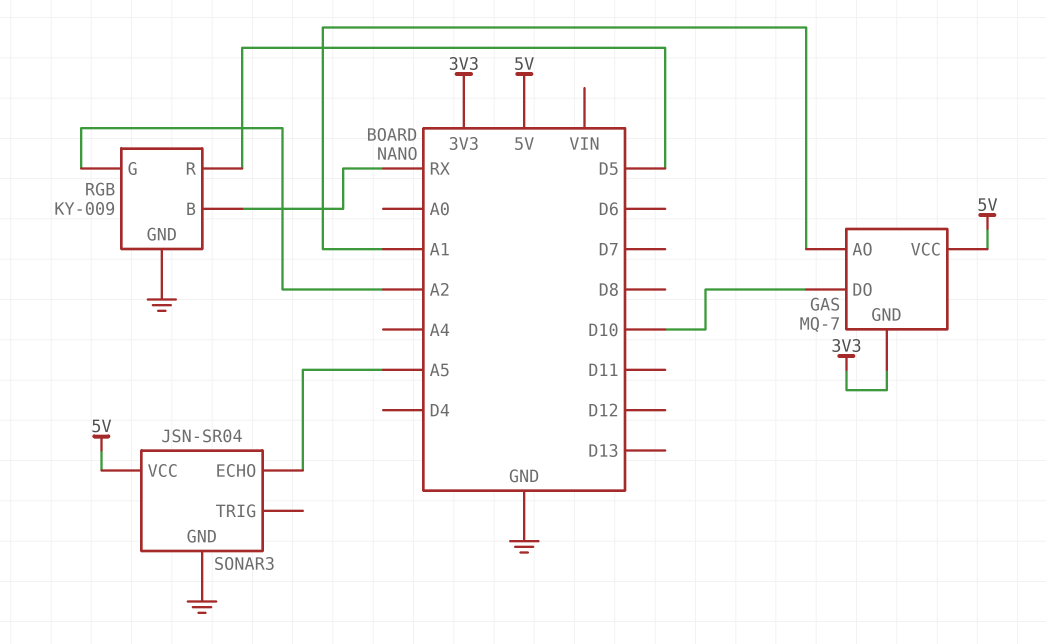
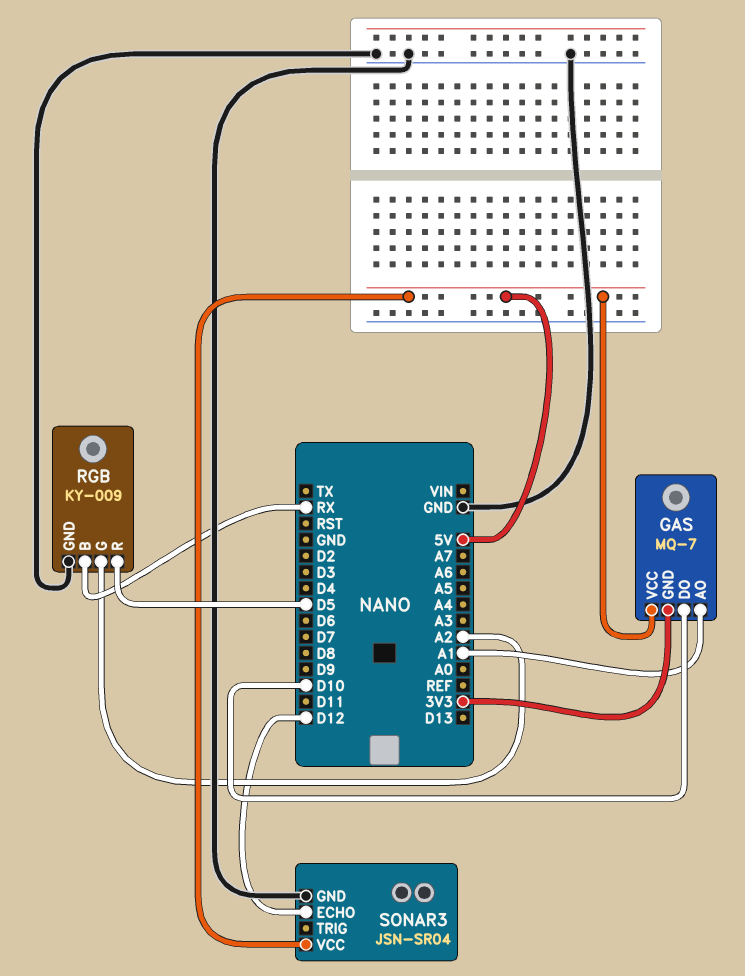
SONAR3 pin ECHO: A5 -> D12

